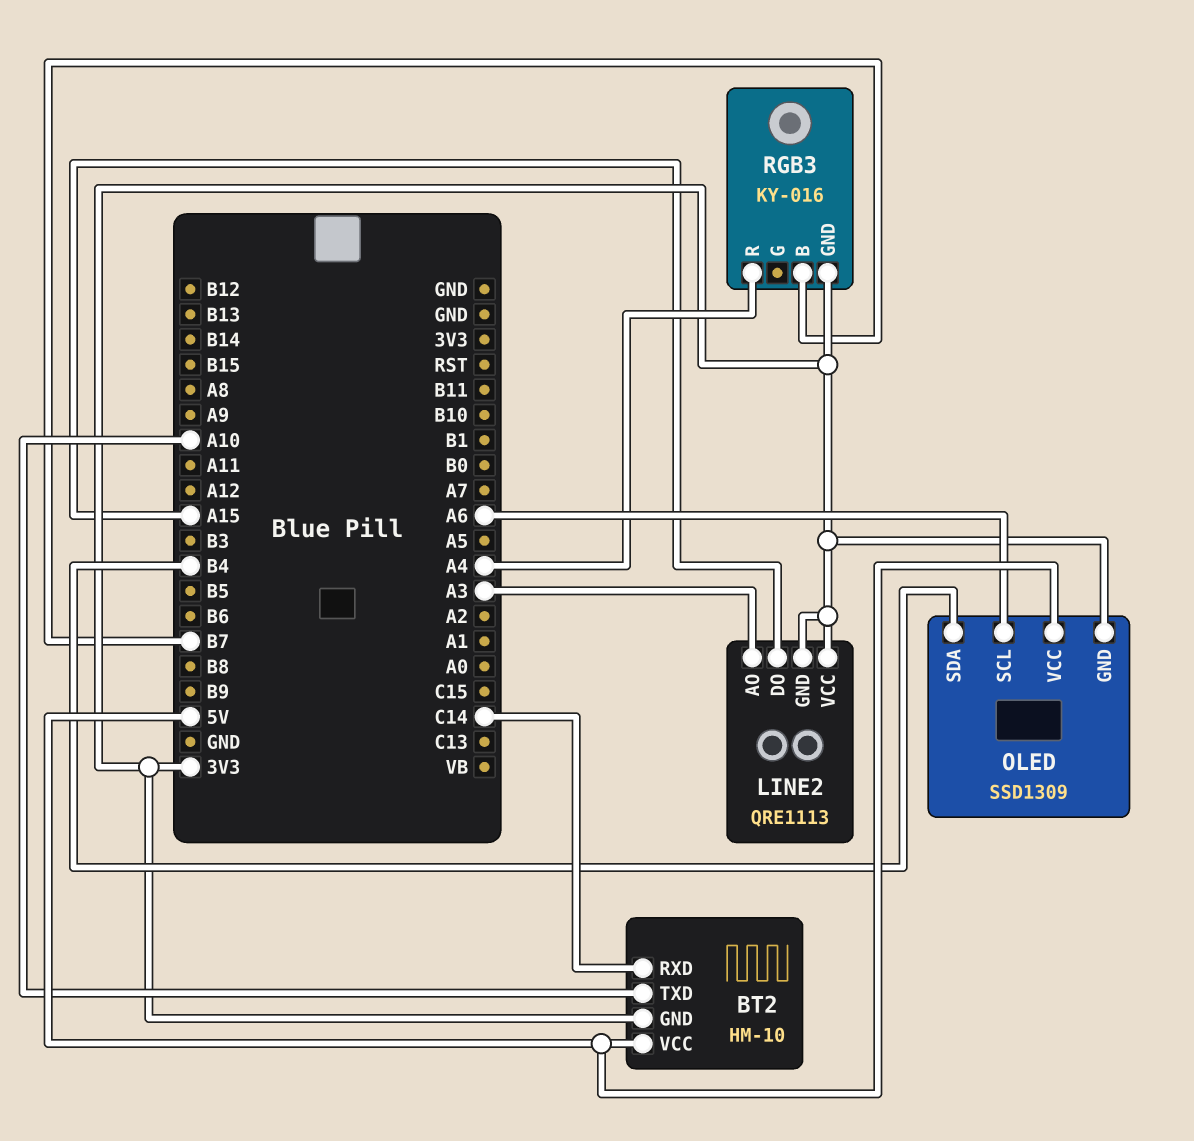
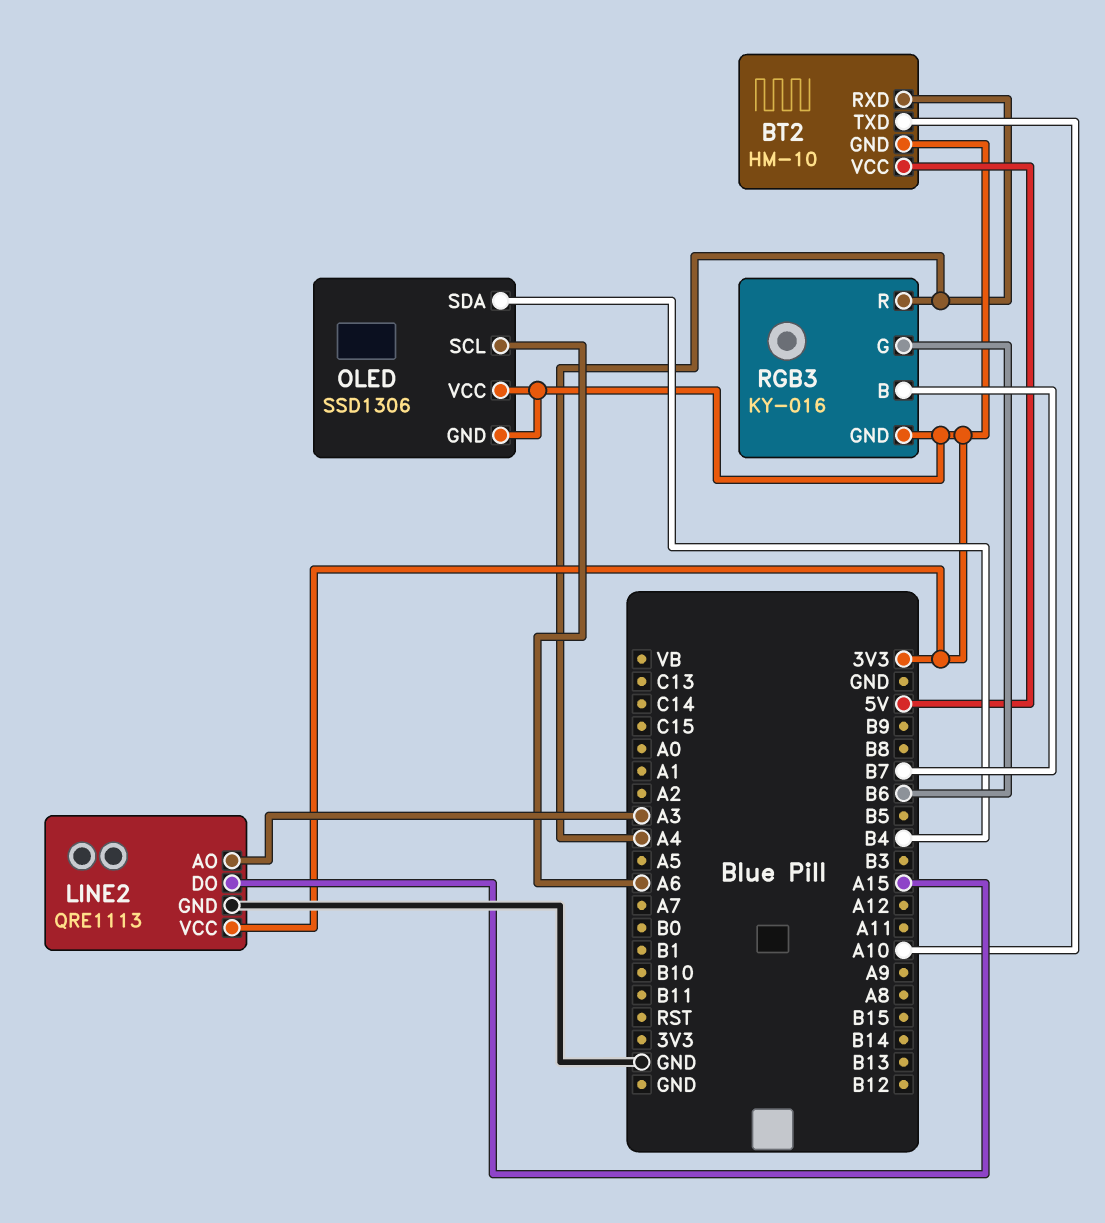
BT2 pin RXD: C14 -> A4
LINE2 pin GND: 3V3 -> GND
OLED: SSD1309 -> SSD1306
OLED pin VCC: 5V -> 3V3
RGB3 pin G: none -> B6

